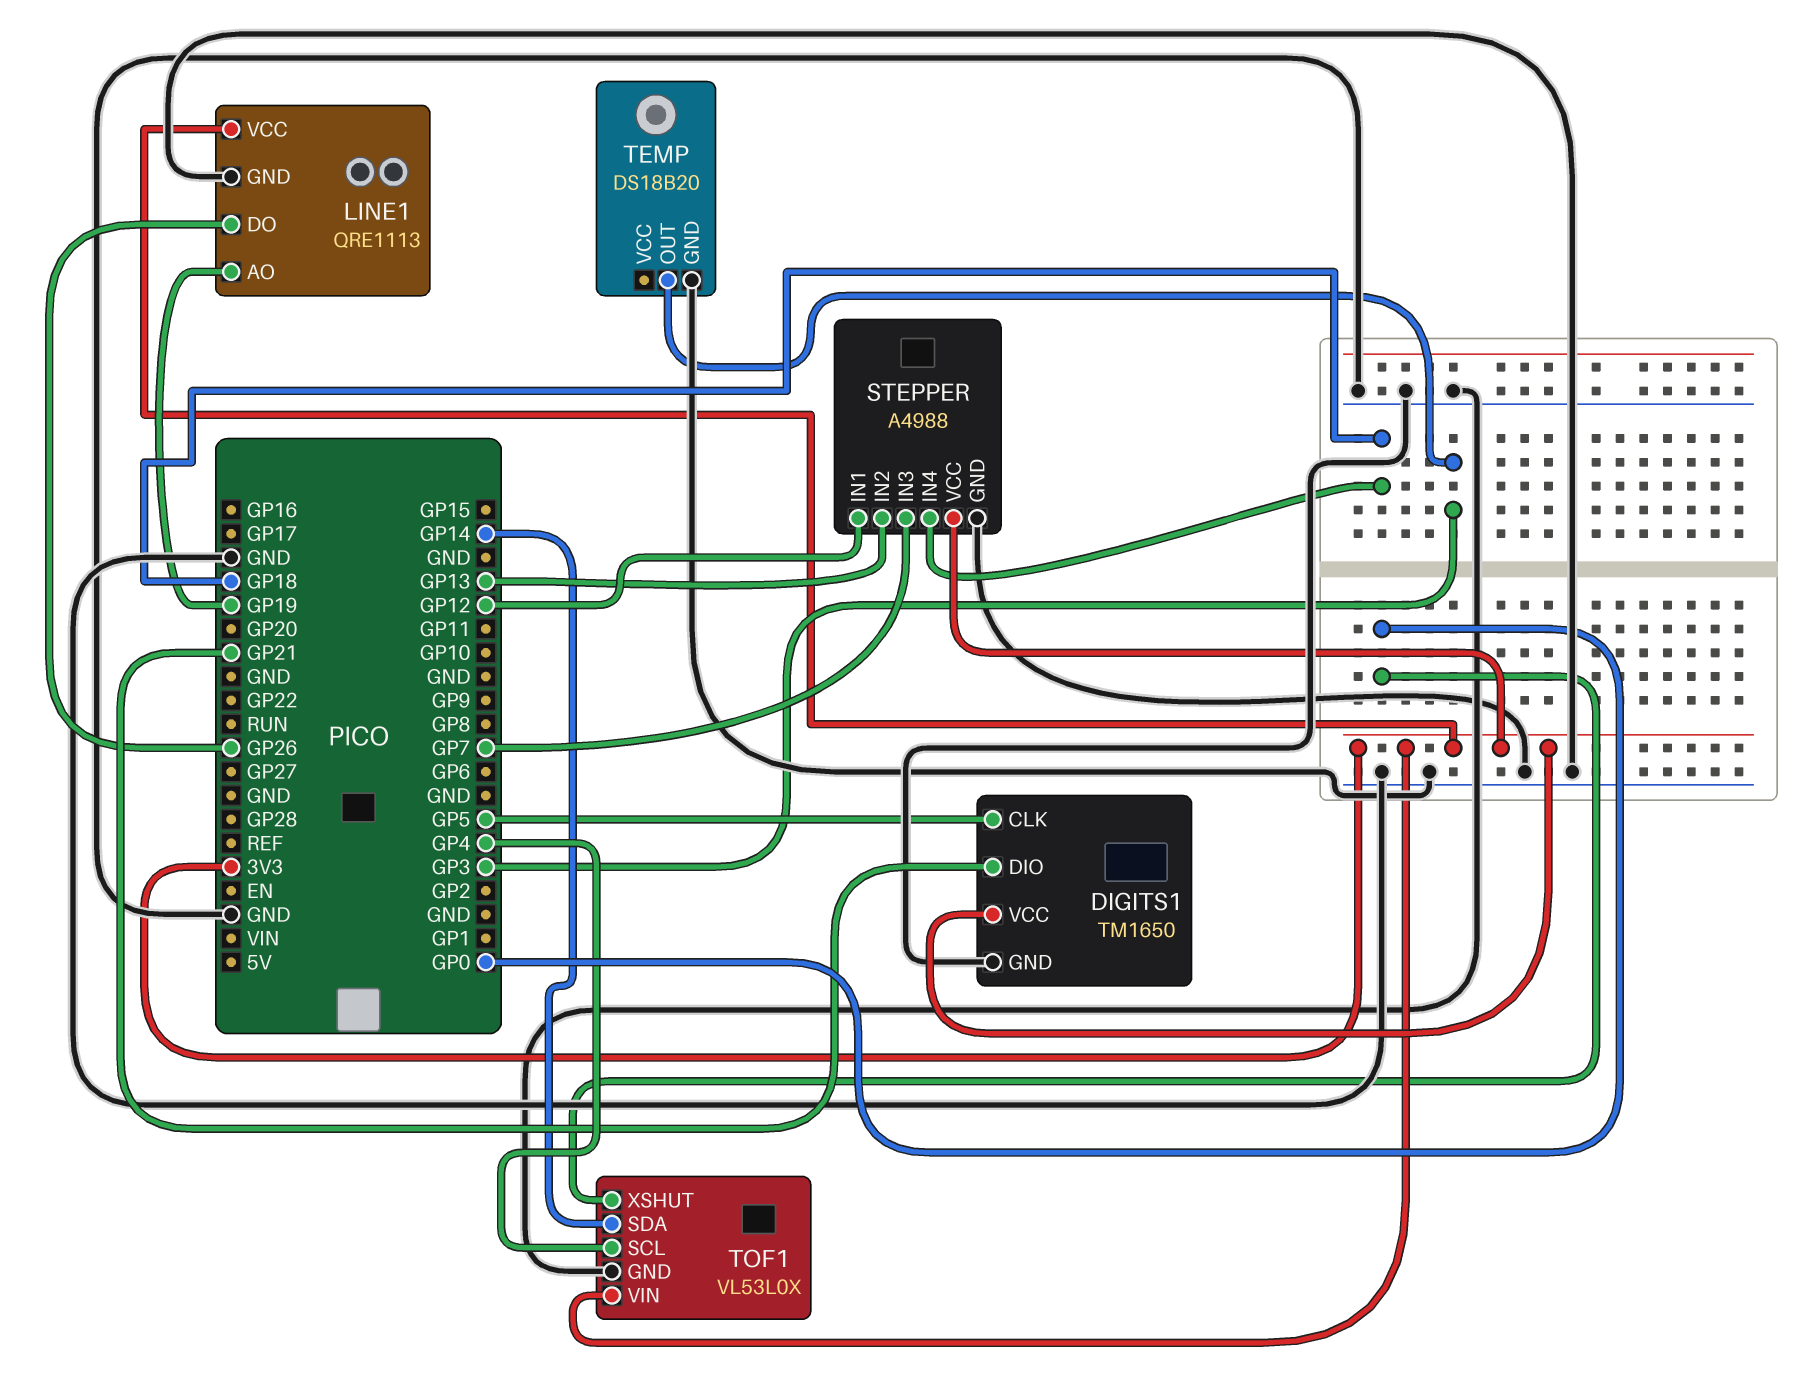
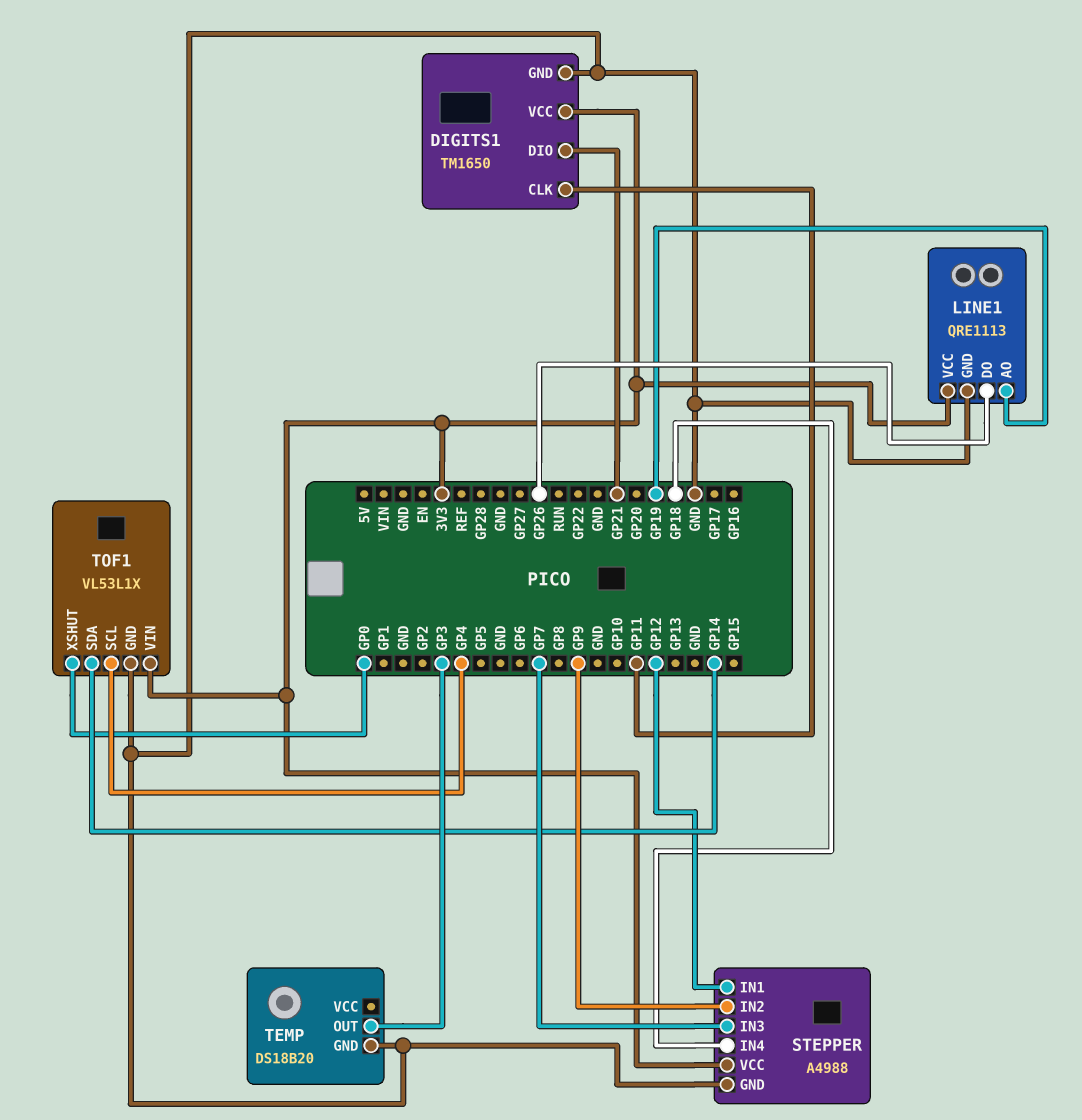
DIGITS1 pin CLK: GP5 -> GP11
STEPPER pin IN2: GP13 -> GP9
TOF1: VL53L0X -> VL53L1X

